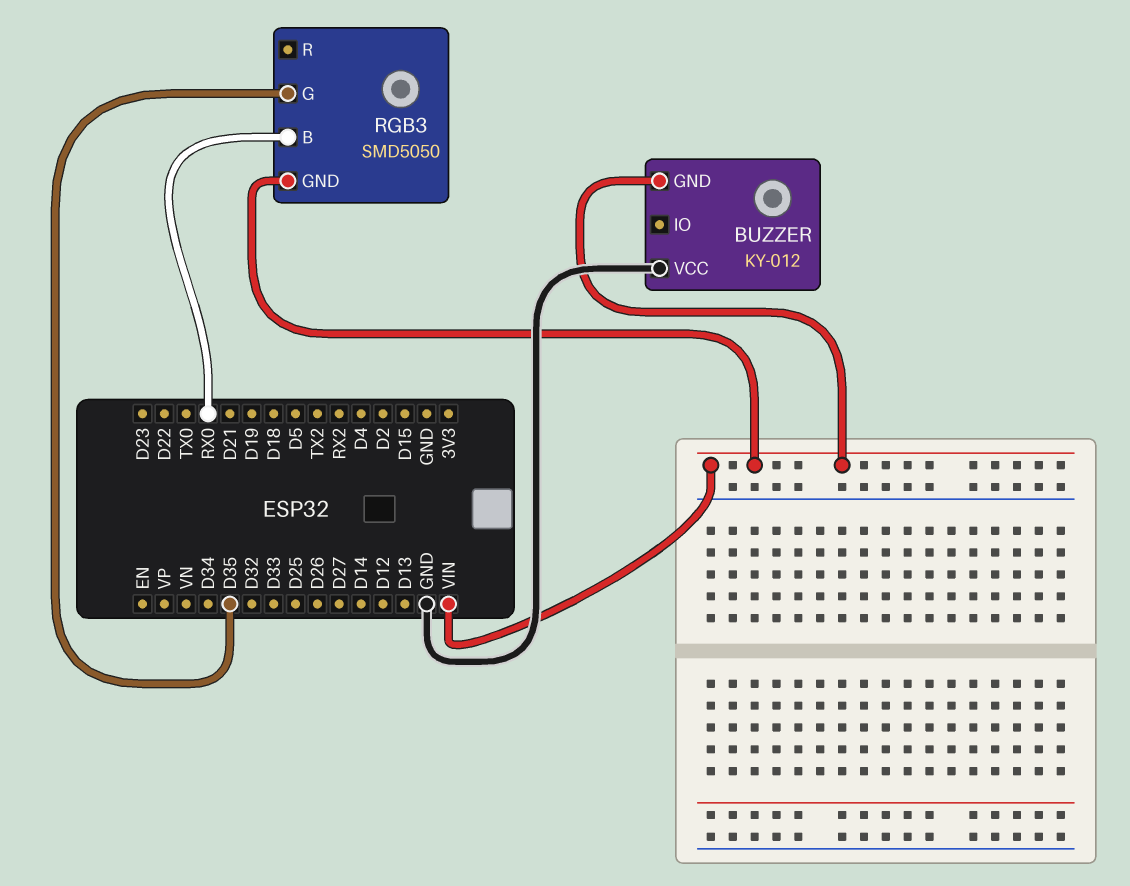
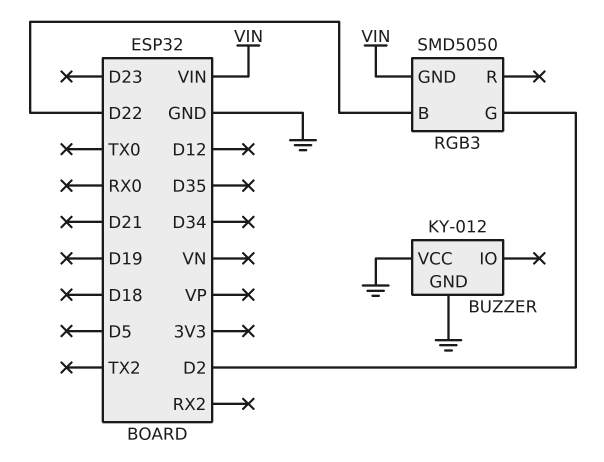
BUZZER pin GND: VIN -> GND
RGB3 pin B: RX0 -> D22
RGB3 pin G: D35 -> D2

